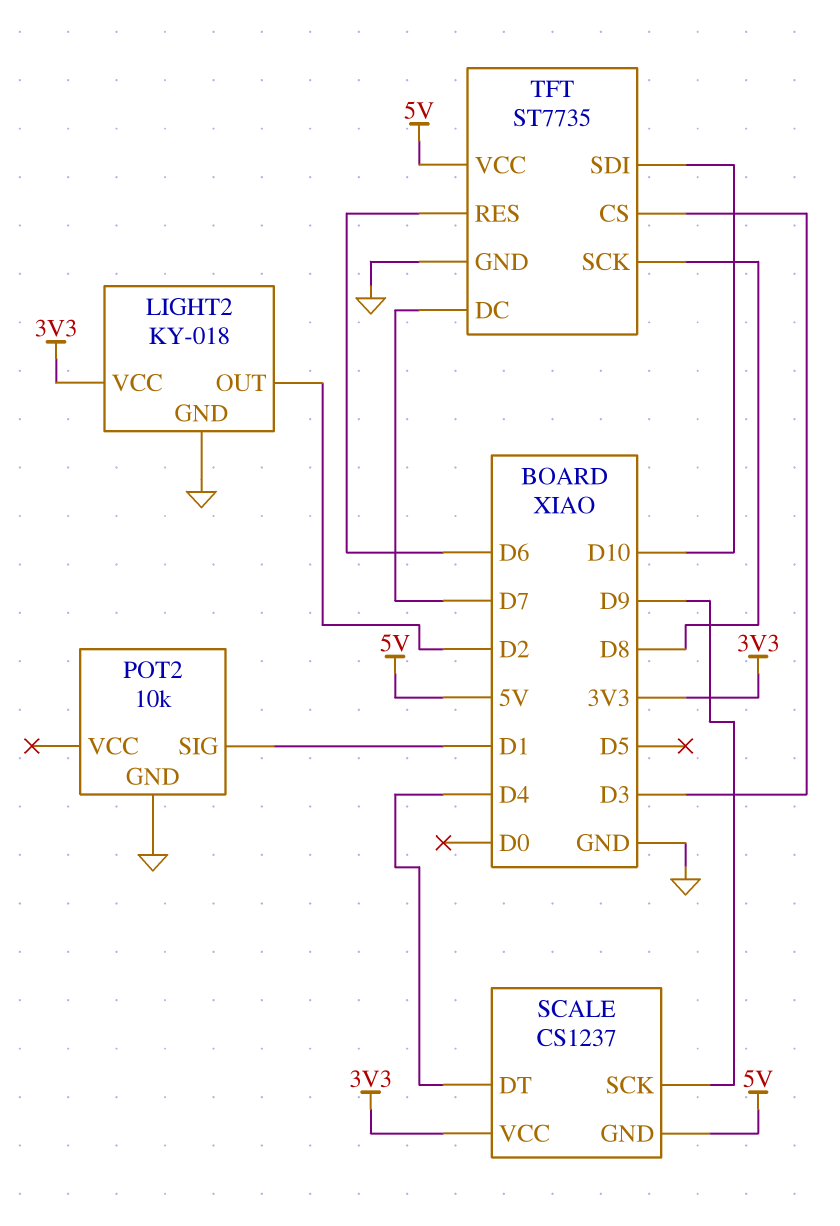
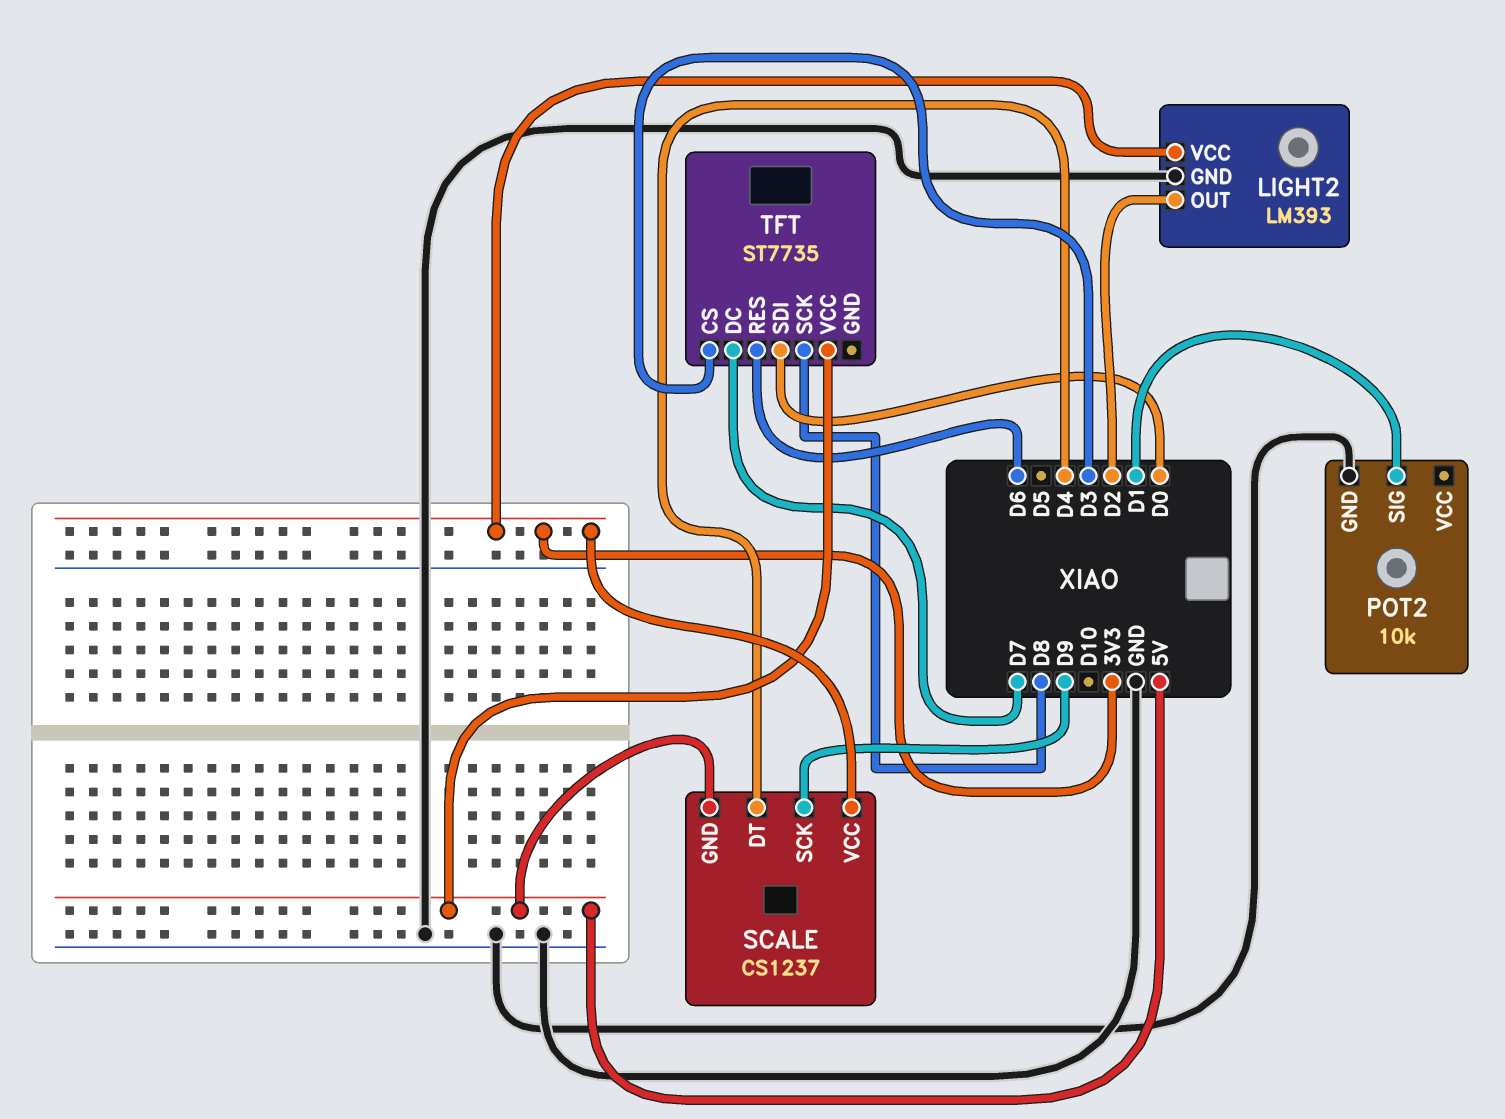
LIGHT2: KY-018 -> LM393
TFT pin GND: GND -> none
TFT pin SDI: D10 -> D0

